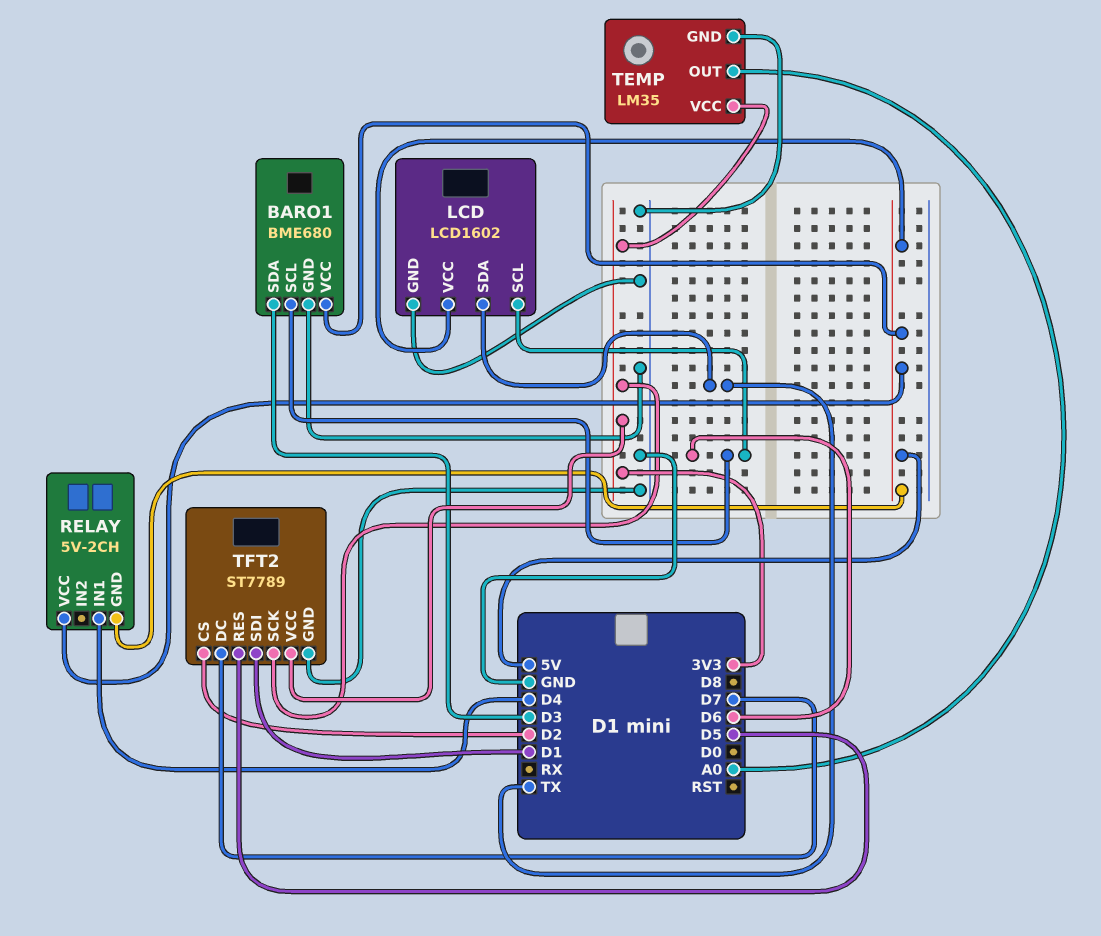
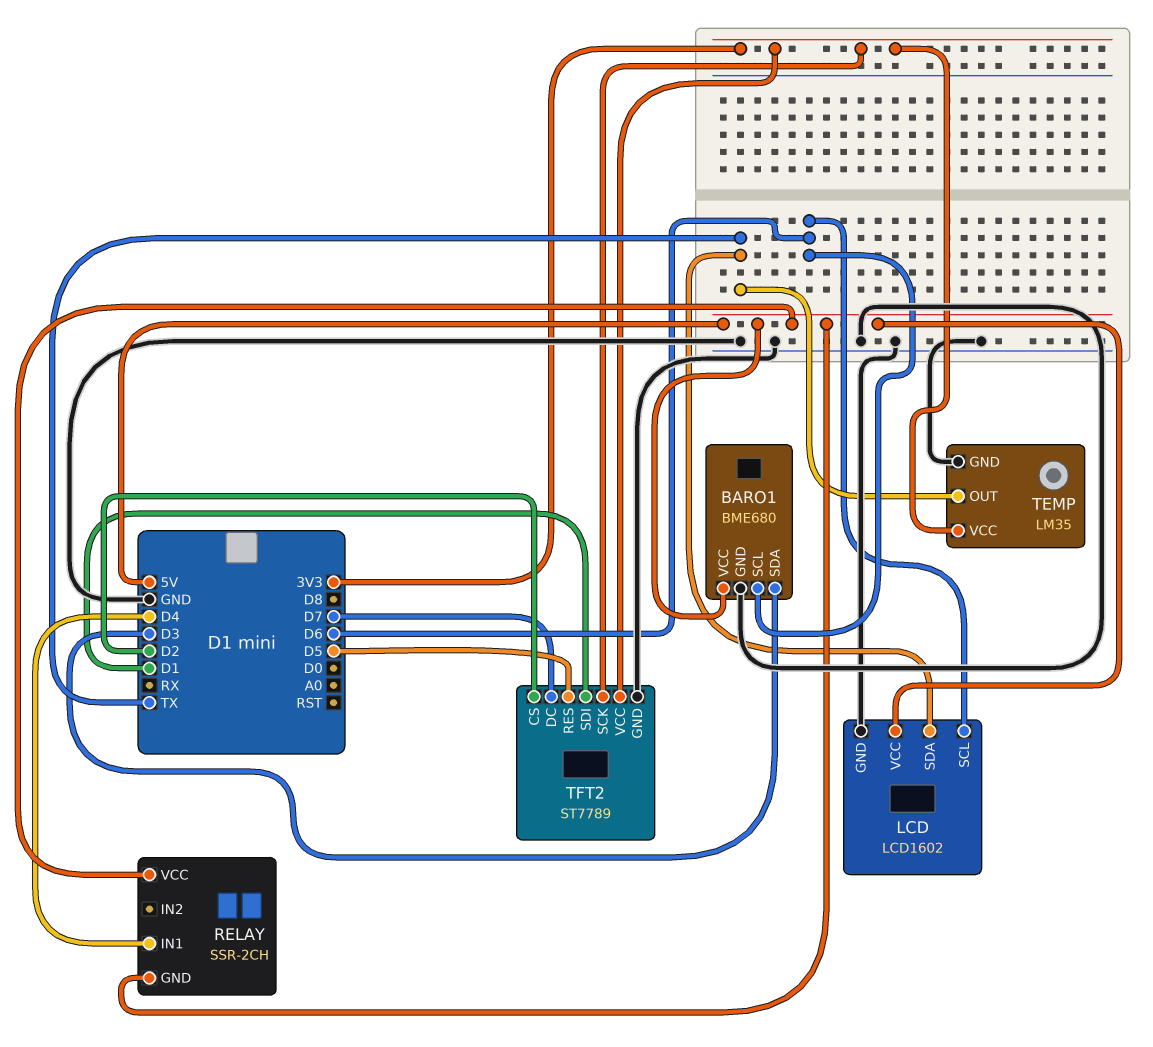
RELAY: 5V-2CH -> SSR-2CH
TEMP pin OUT: A0 -> TX

